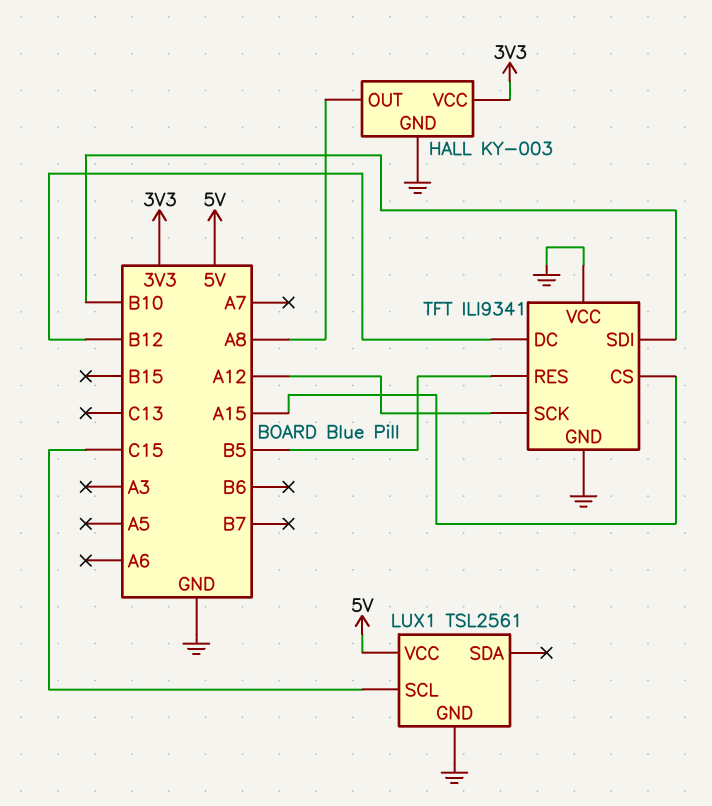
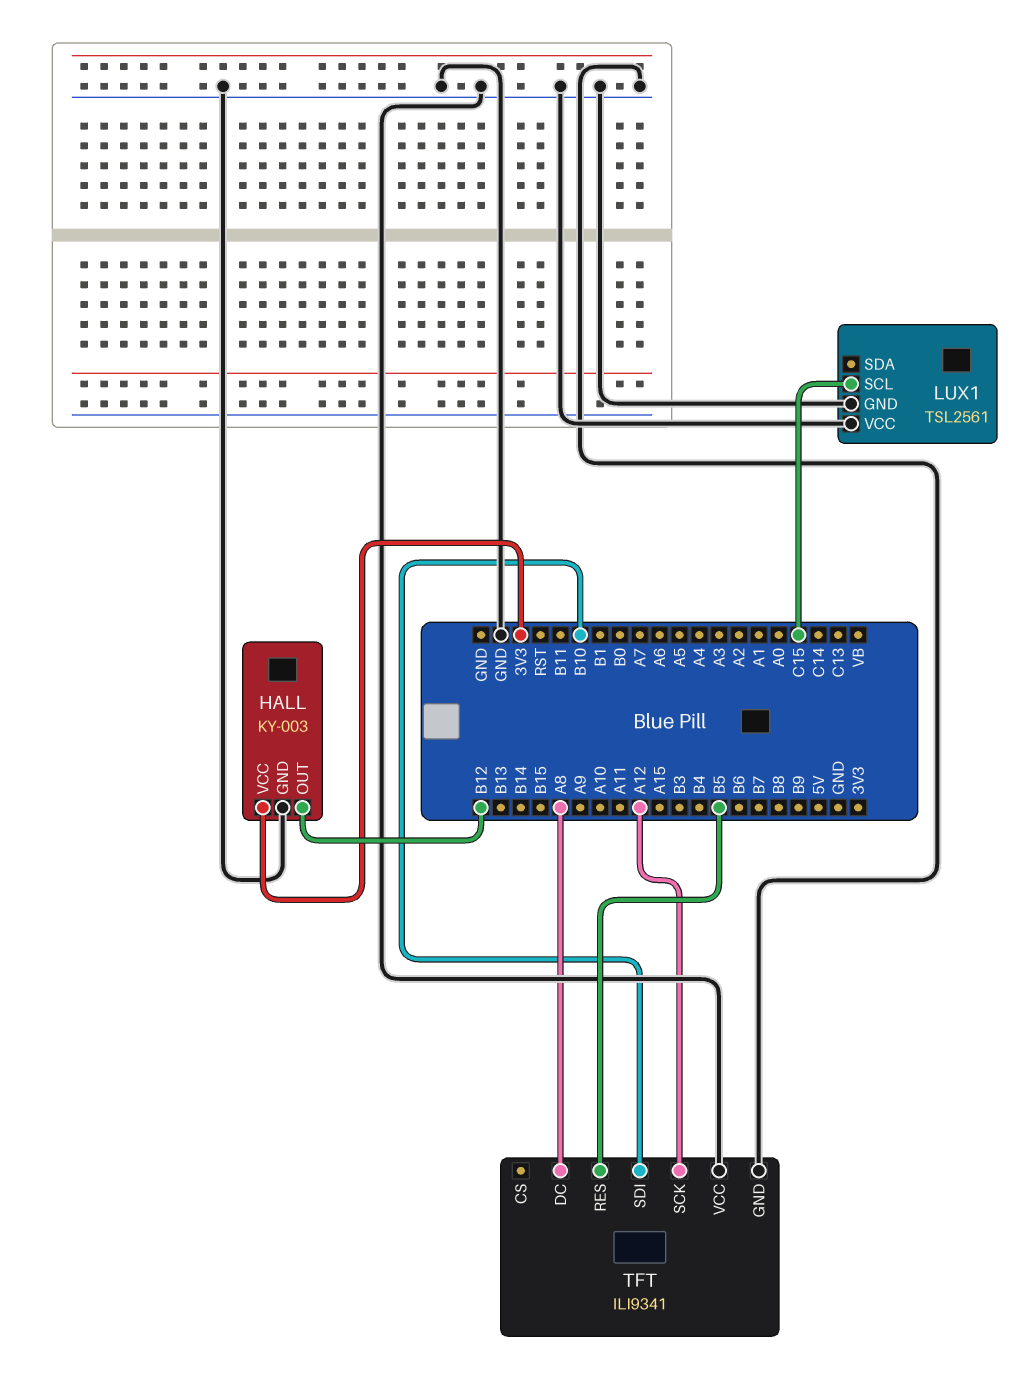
HALL pin OUT: A8 -> B12
LUX1 pin VCC: 5V -> GND
TFT pin CS: A15 -> none
TFT pin DC: B12 -> A8

